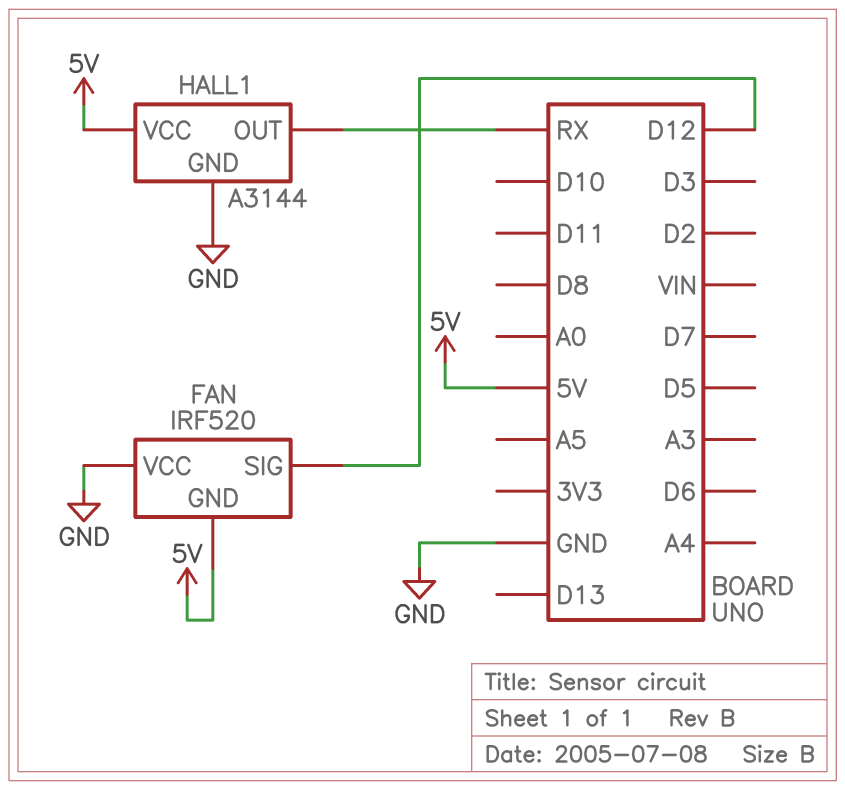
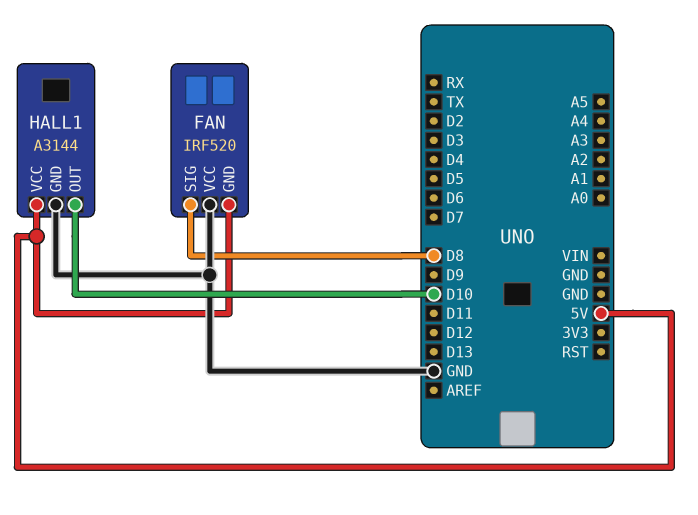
FAN pin SIG: D12 -> D8
HALL1 pin OUT: RX -> D10

